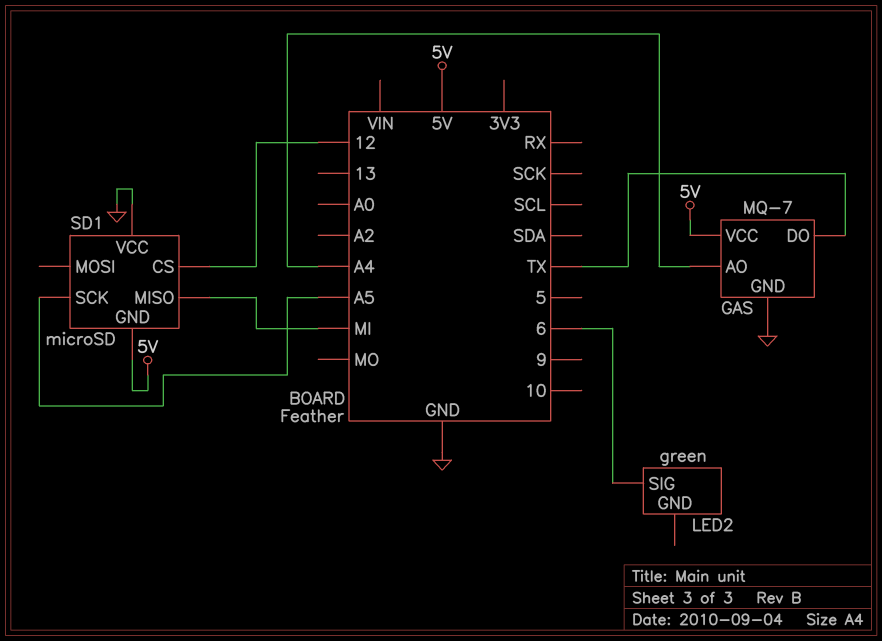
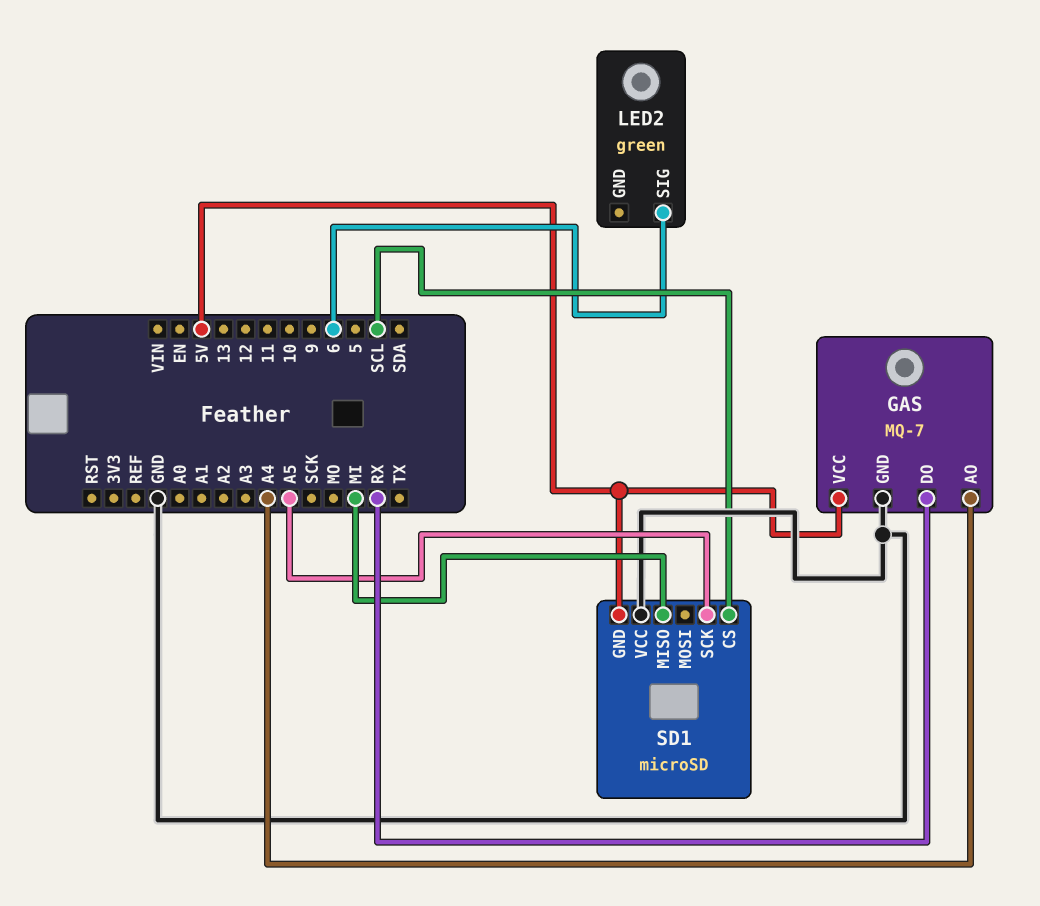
GAS pin DO: TX -> RX
SD1 pin CS: 12 -> SCL

